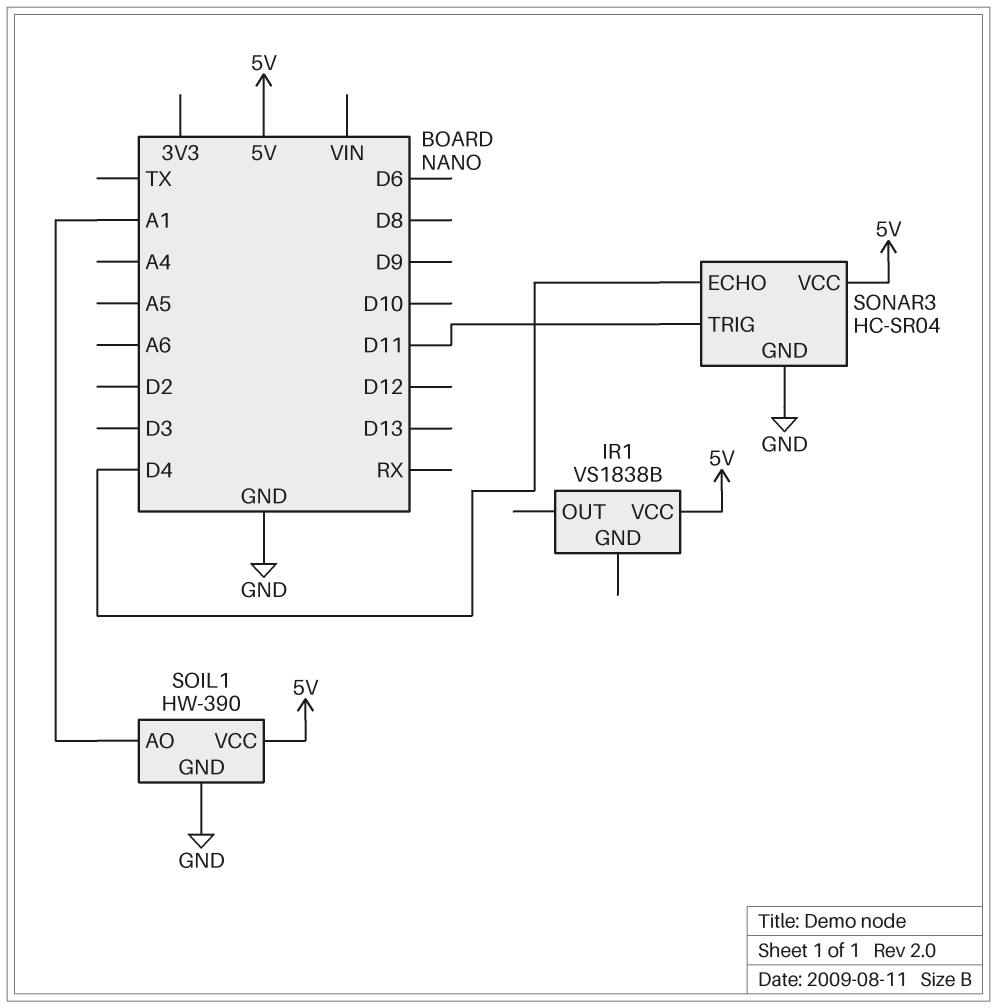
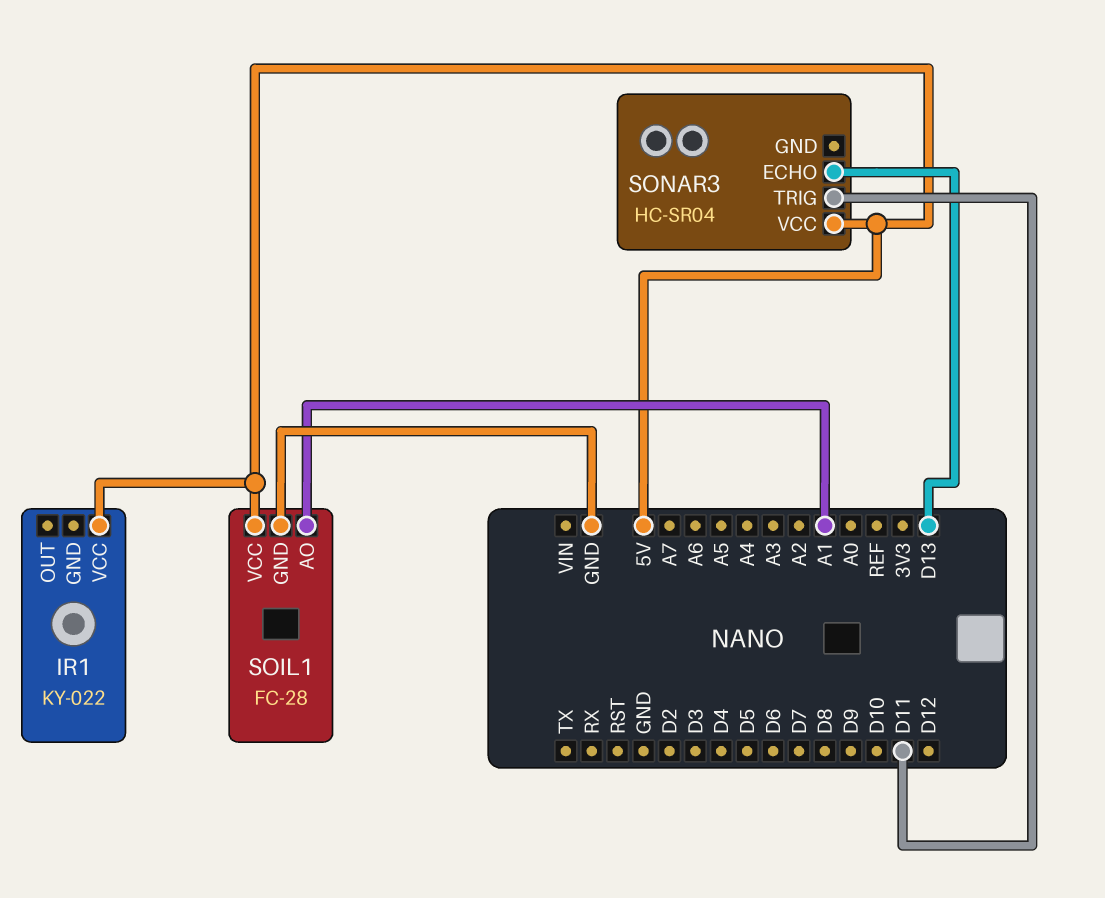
IR1: VS1838B -> KY-022
SOIL1: HW-390 -> FC-28
SONAR3 pin ECHO: D4 -> D13
SONAR3 pin GND: GND -> none

